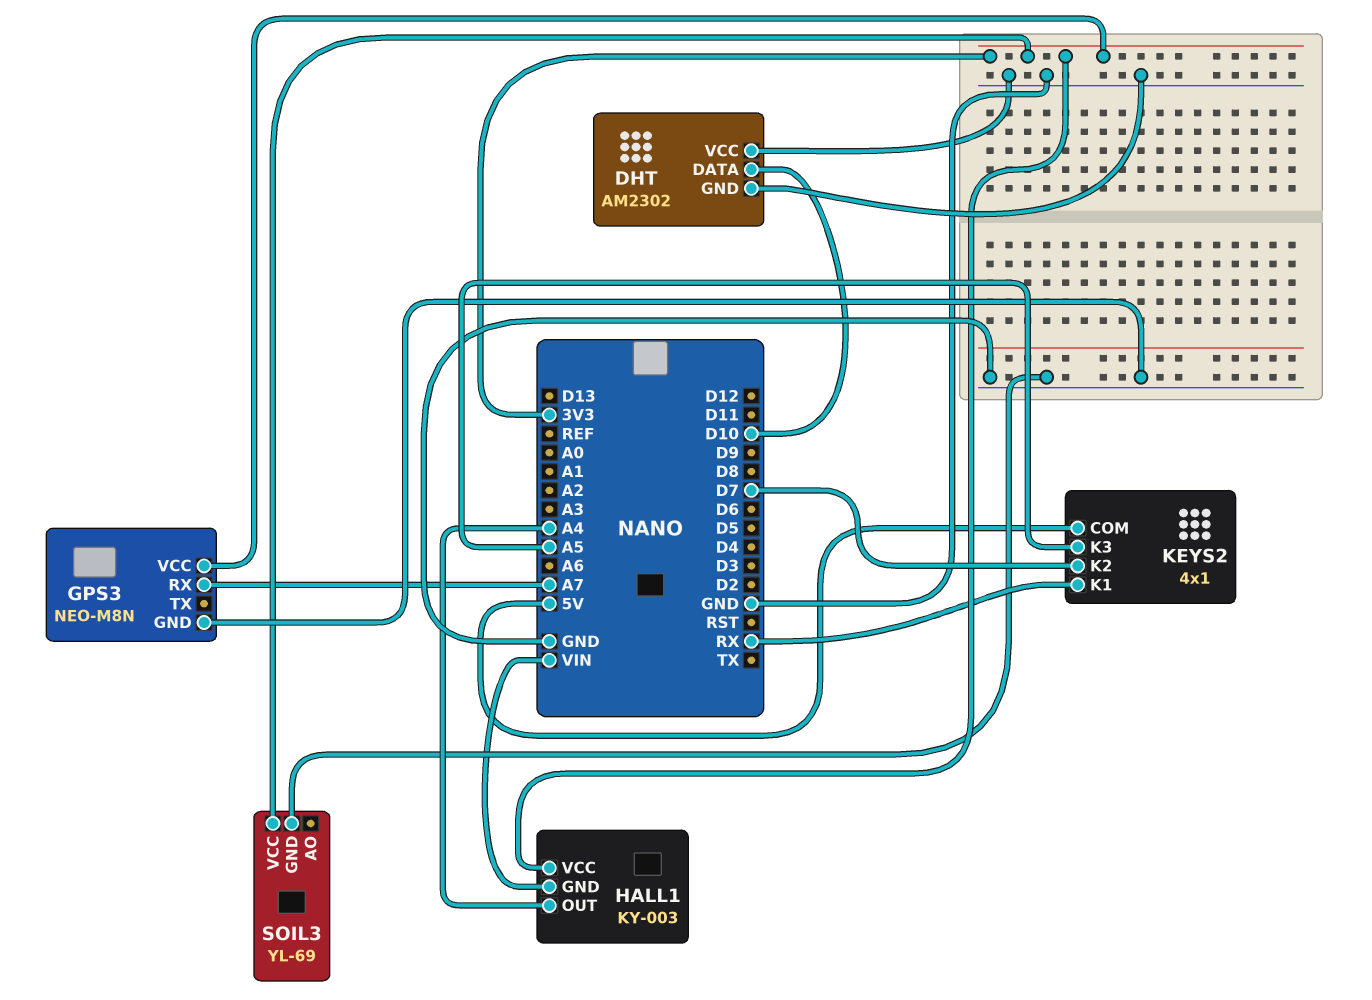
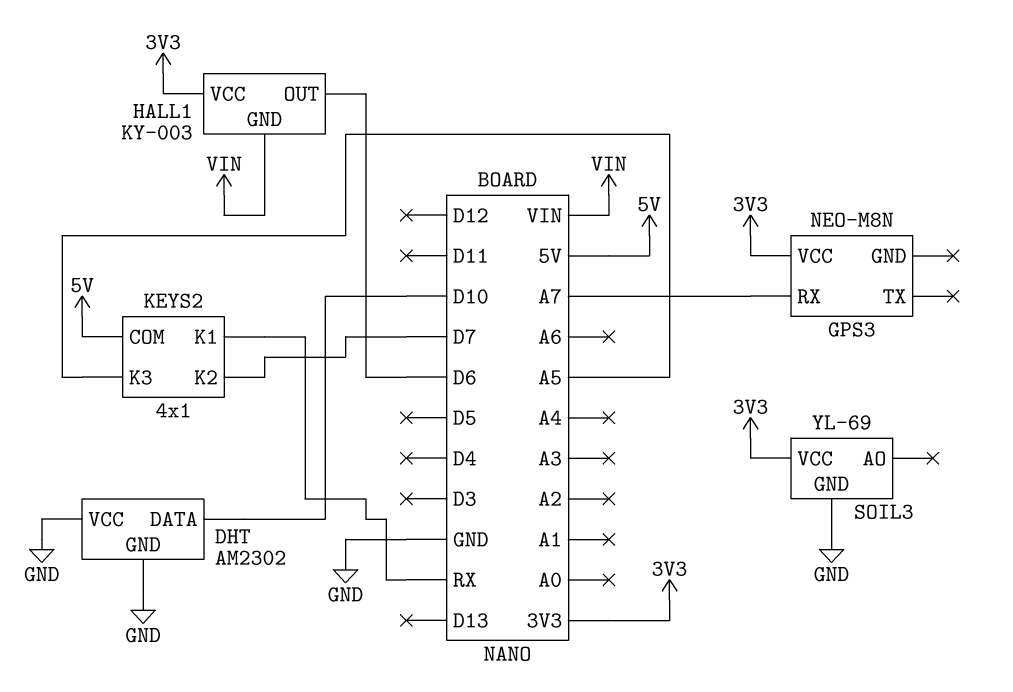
GPS3 pin GND: GND -> none
HALL1 pin OUT: A4 -> D6

